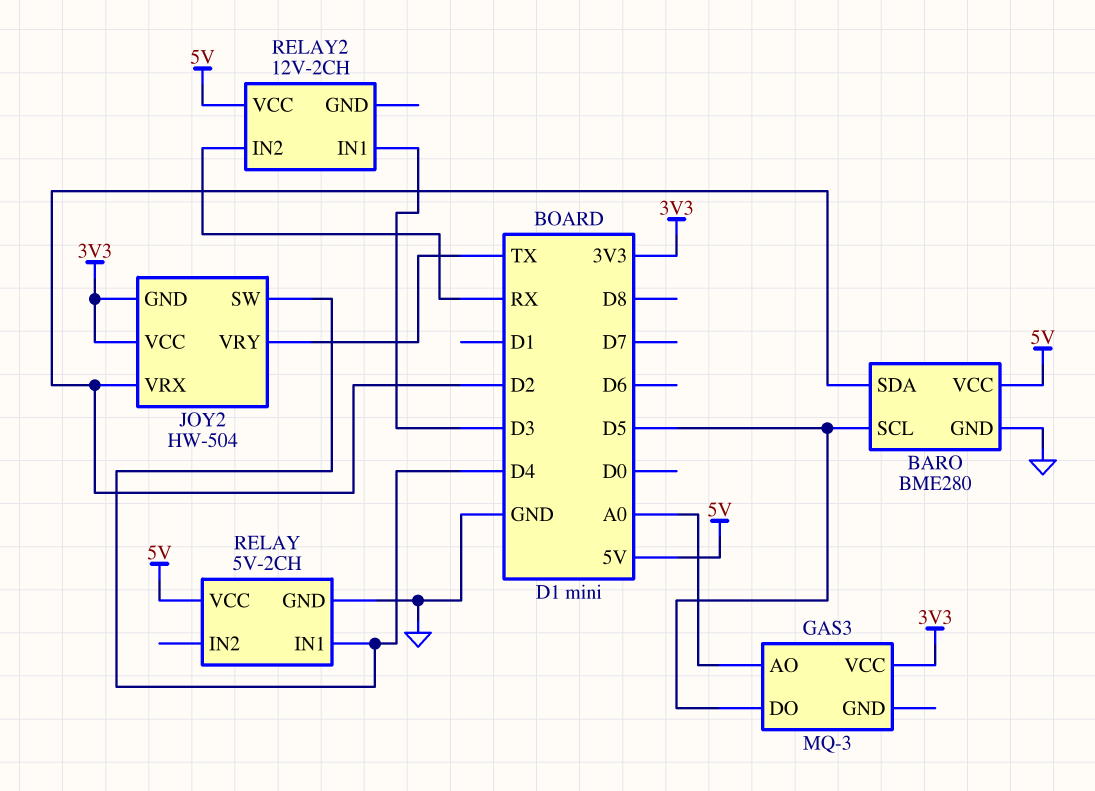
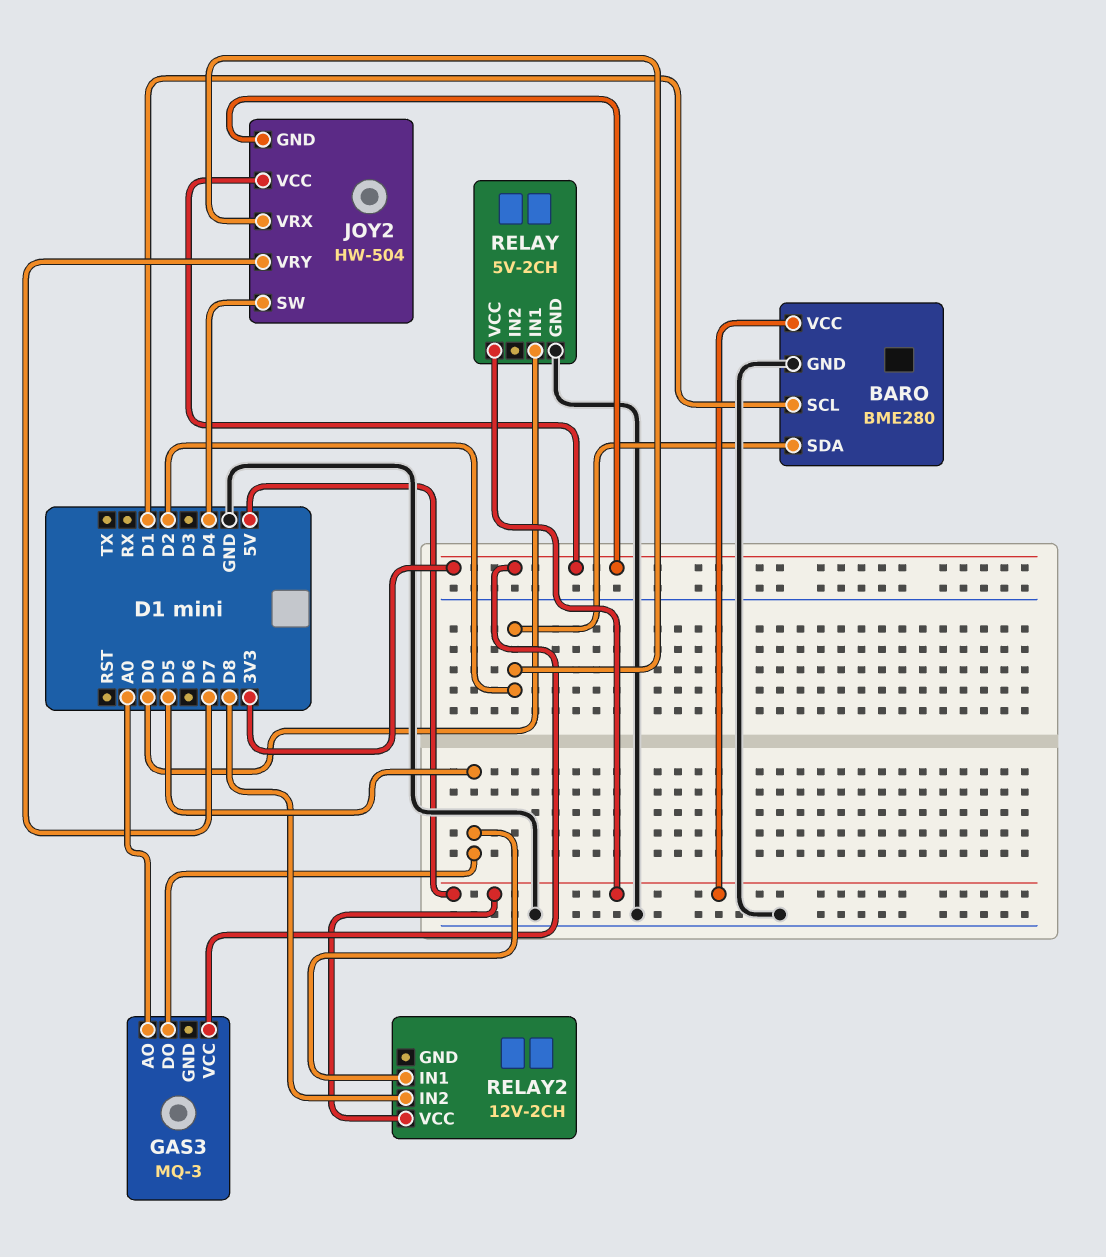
BARO pin SCL: D5 -> D1
JOY2 pin VRY: TX -> D7
RELAY pin IN1: D4 -> D0
RELAY2 pin IN1: D3 -> D5
RELAY2 pin IN2: RX -> D8

